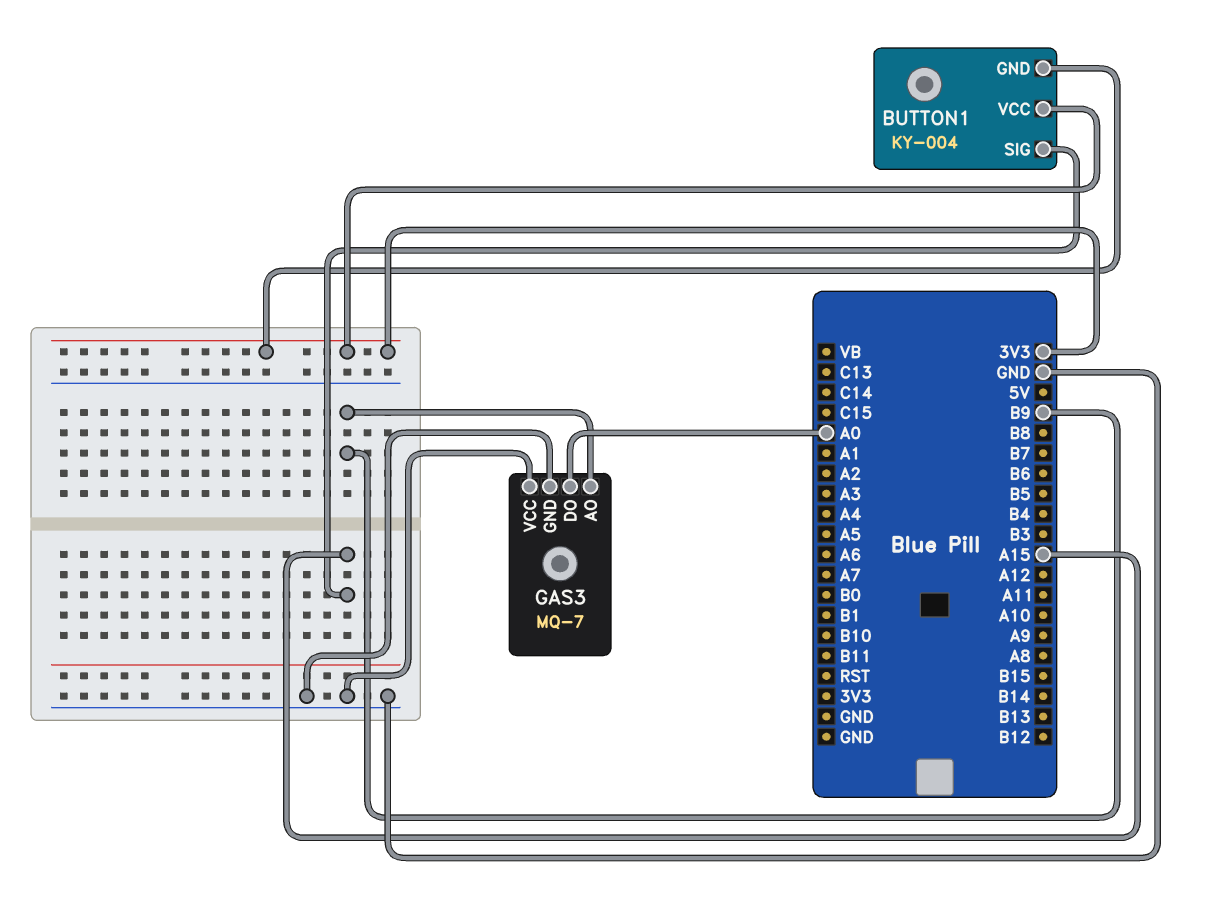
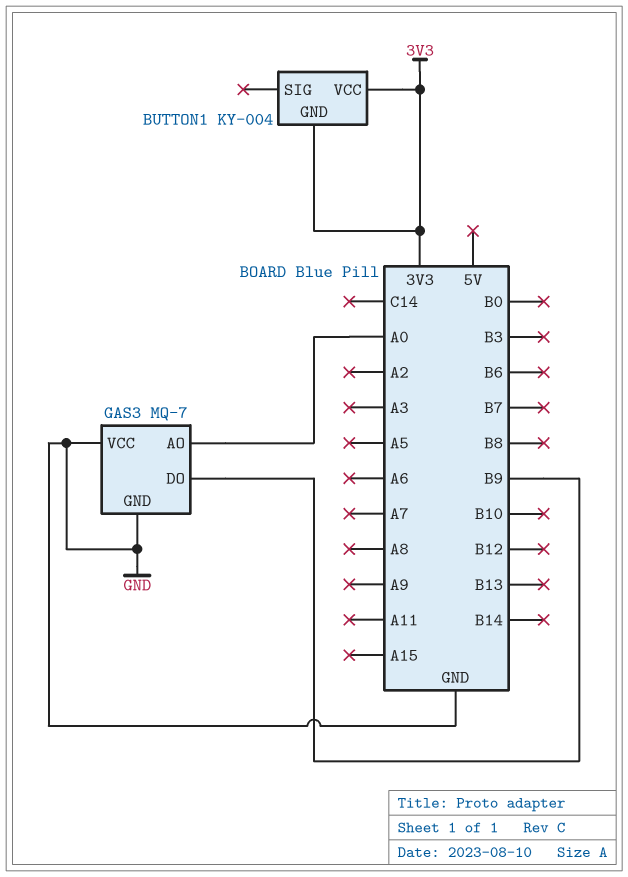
BUTTON1 pin SIG: A15 -> none
GAS3 pin AO: B9 -> A0
GAS3 pin DO: A0 -> B9

